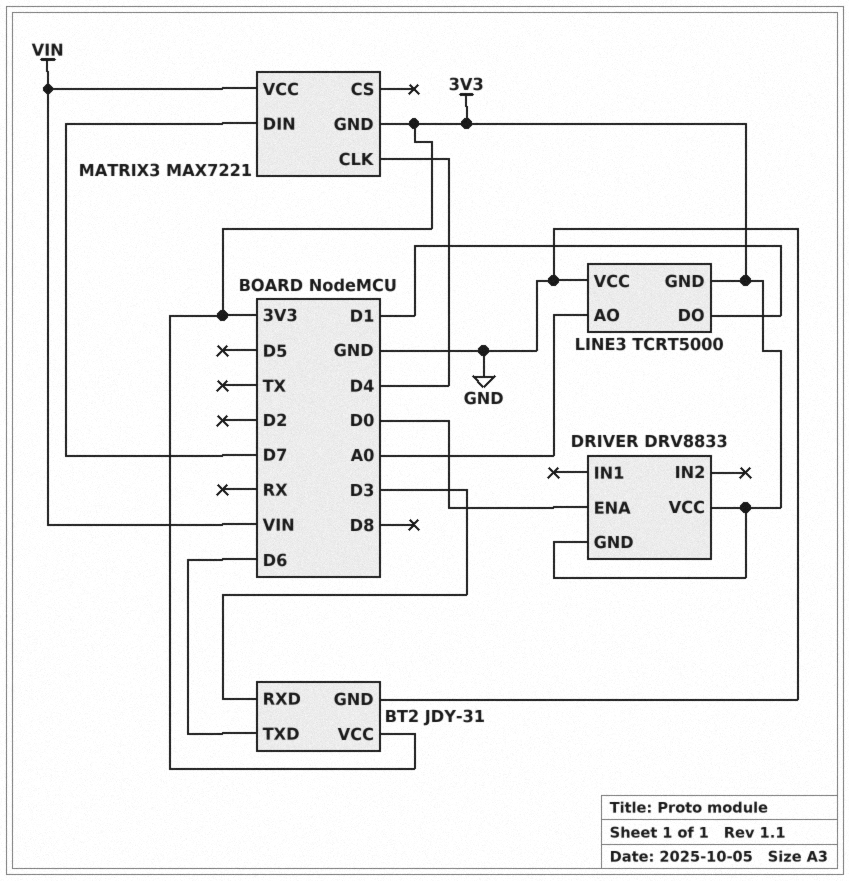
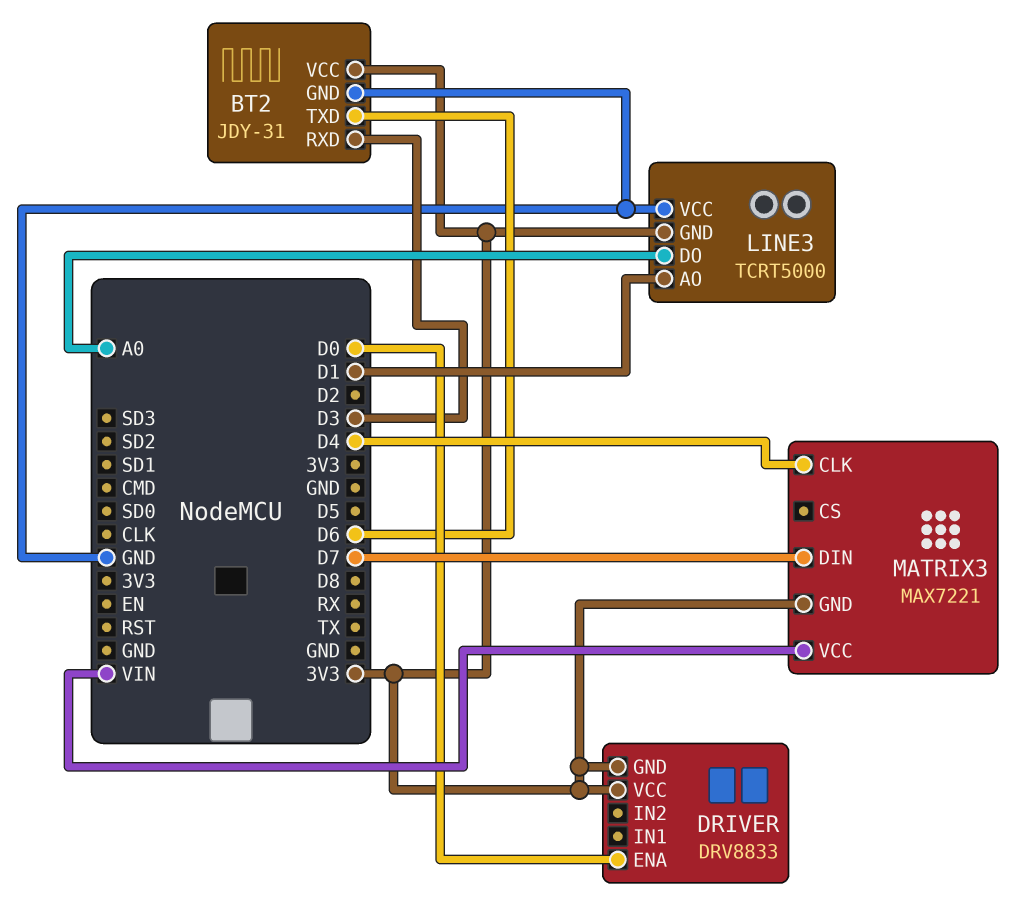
LINE3 pin AO: A0 -> D1
LINE3 pin DO: D1 -> A0

